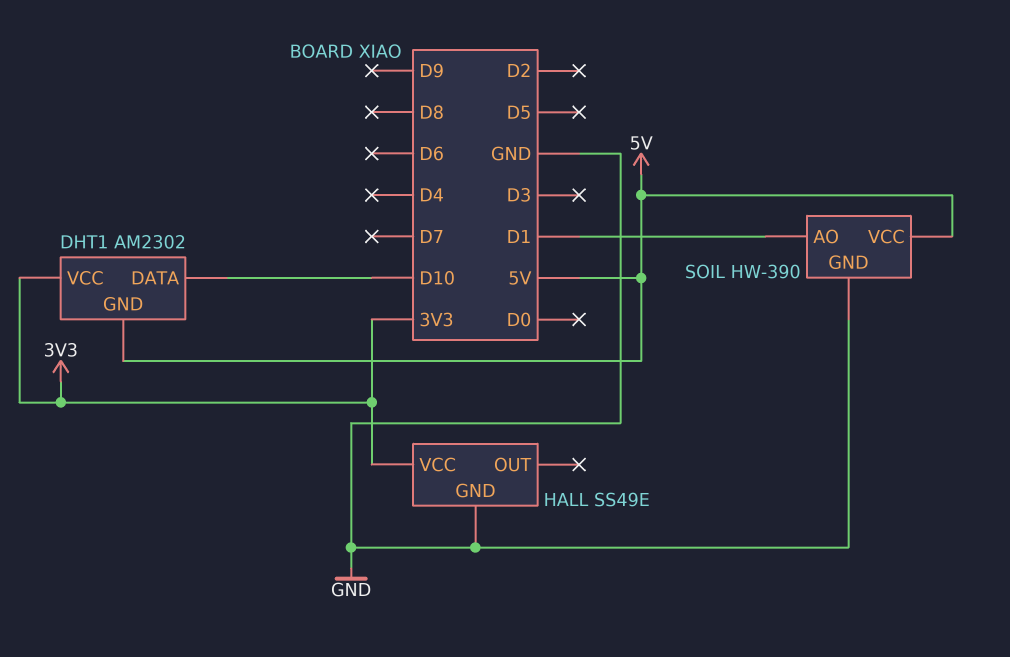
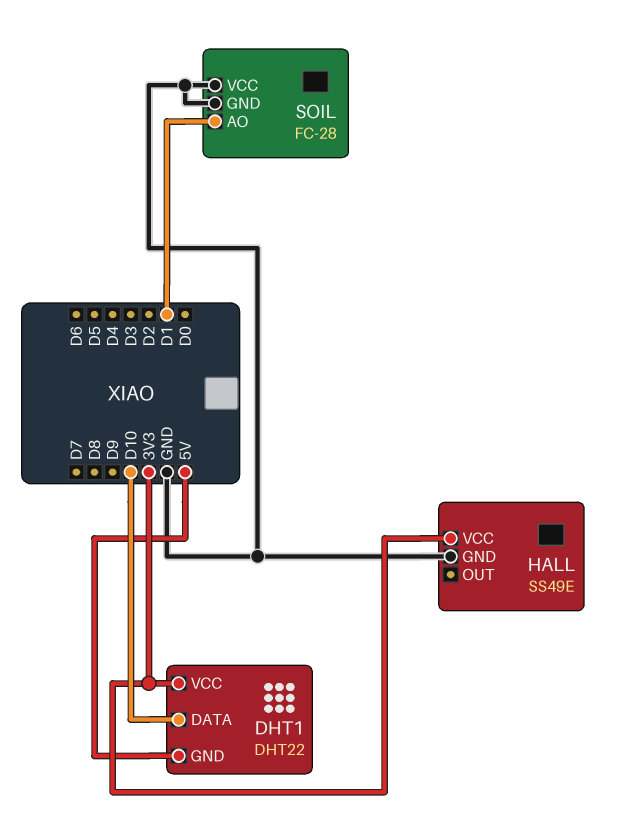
DHT1: AM2302 -> DHT22
SOIL: HW-390 -> FC-28
SOIL pin VCC: 5V -> GND

